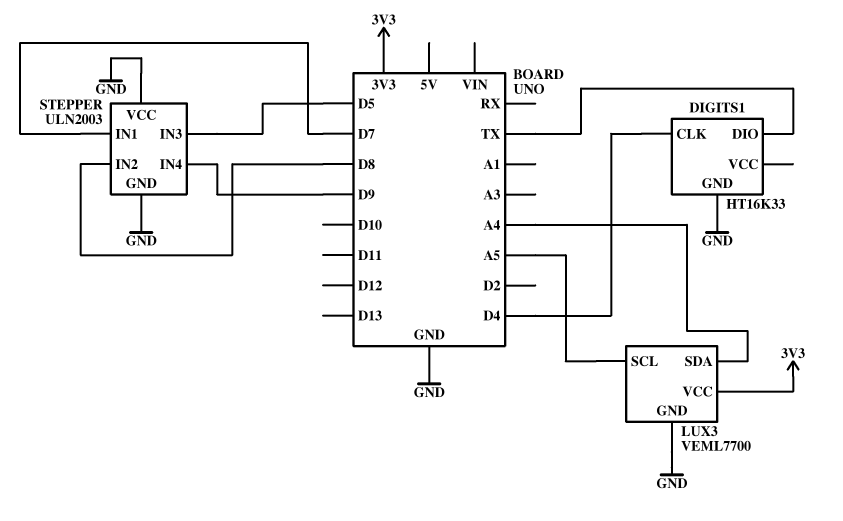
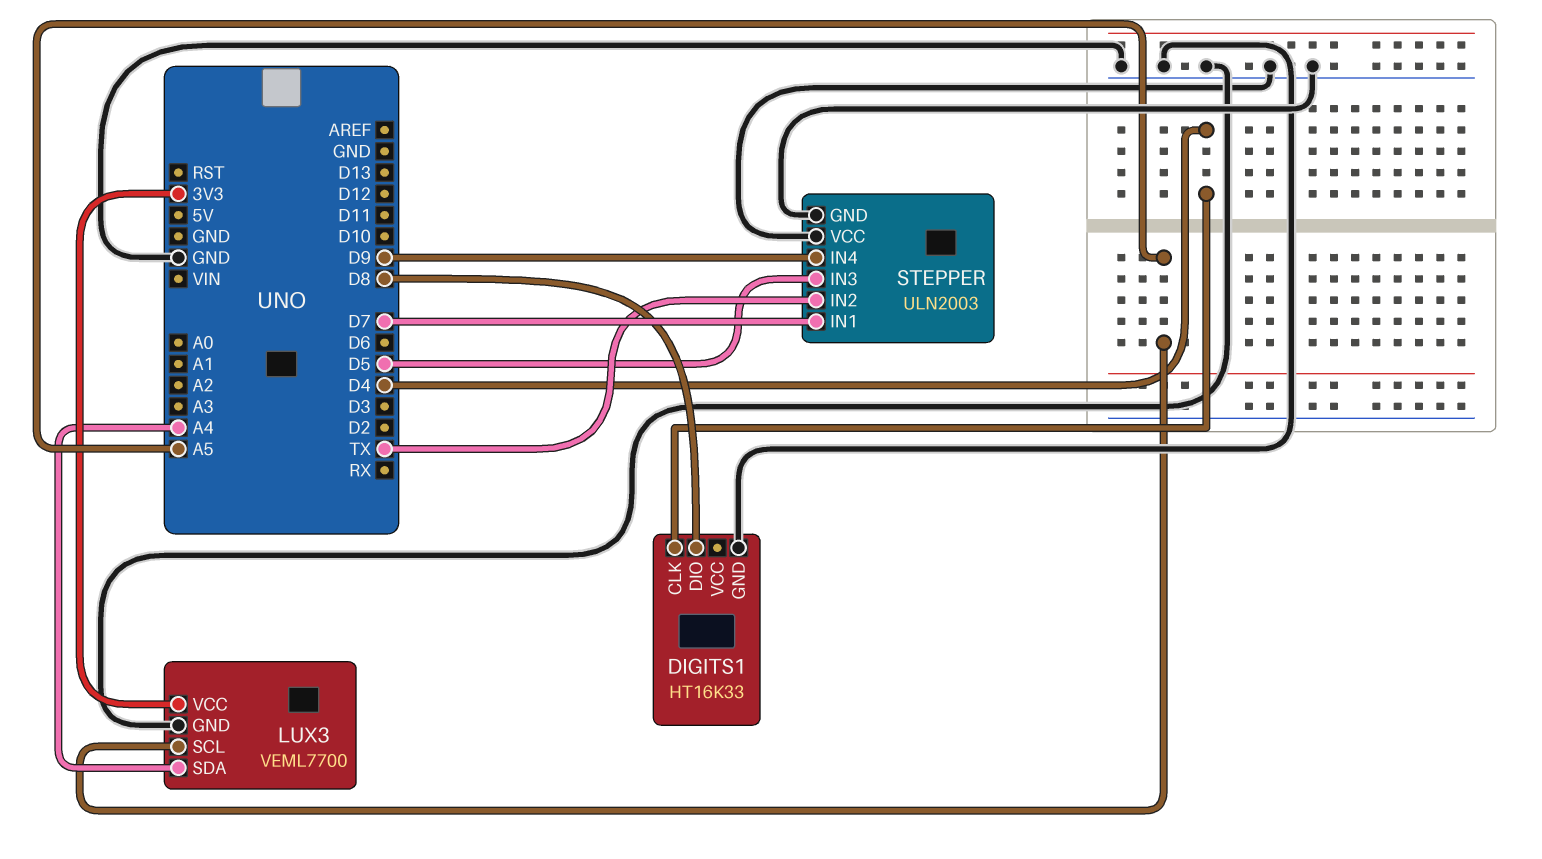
DIGITS1 pin DIO: TX -> D8
STEPPER pin IN2: D8 -> TX

